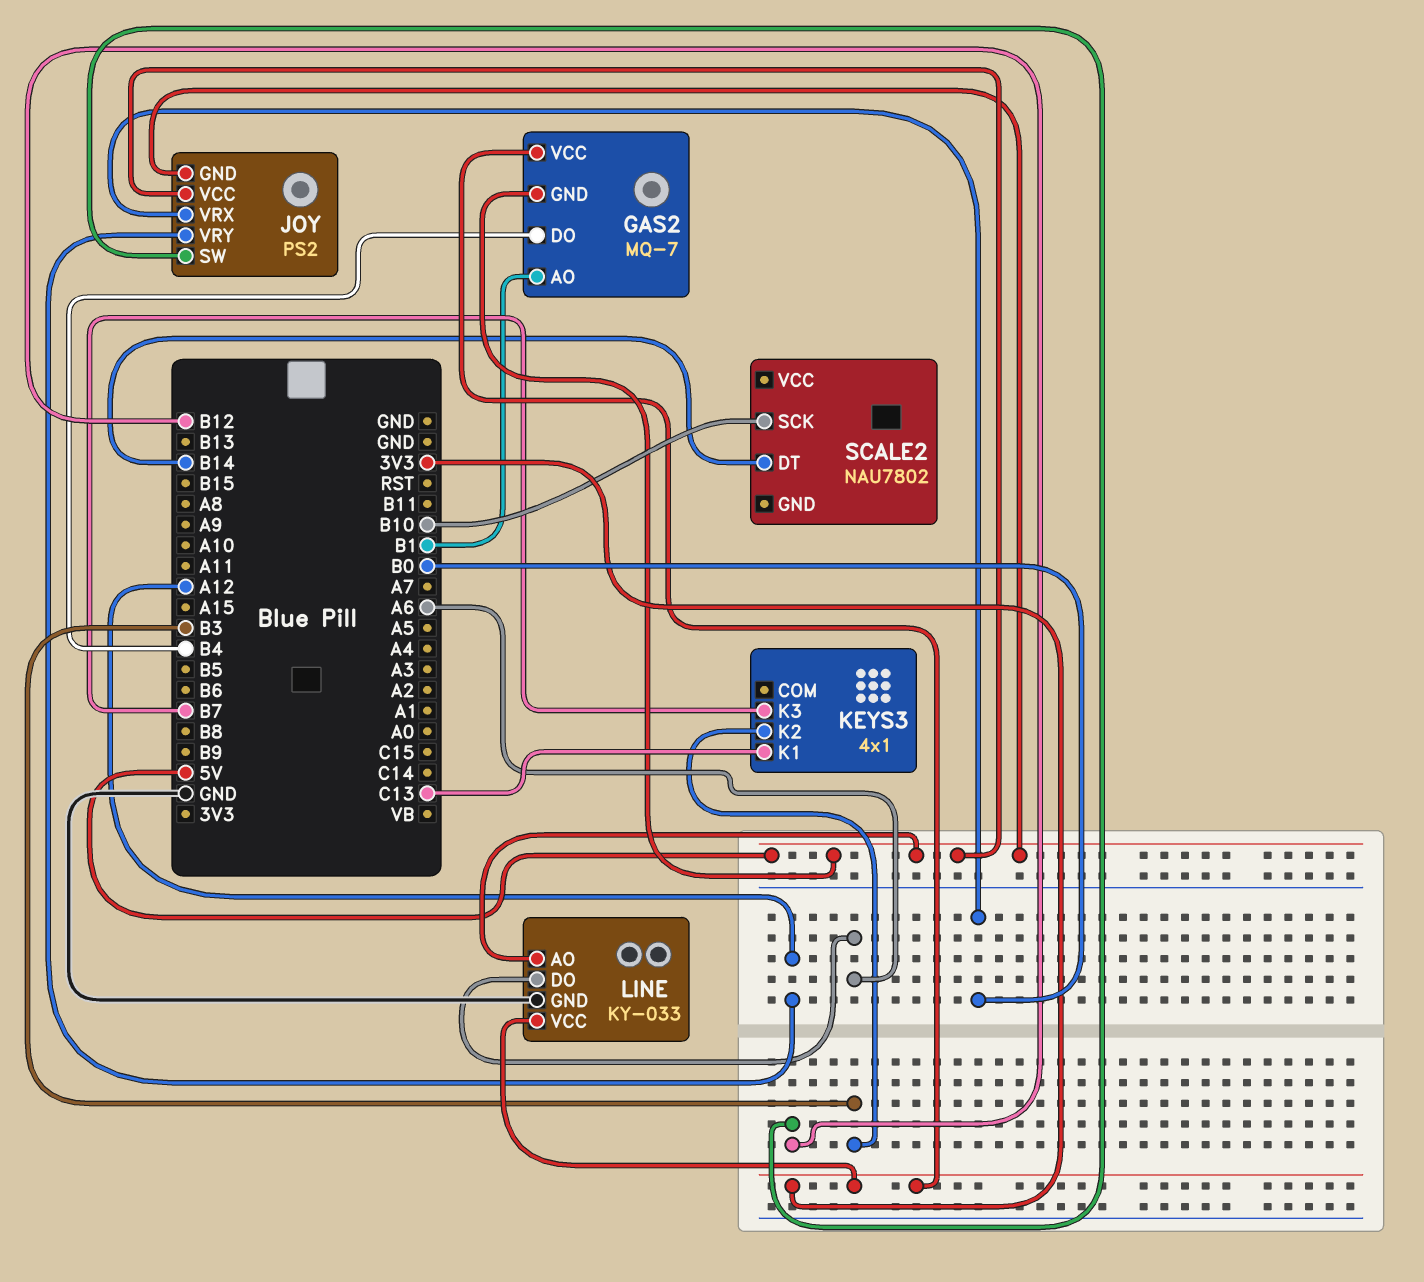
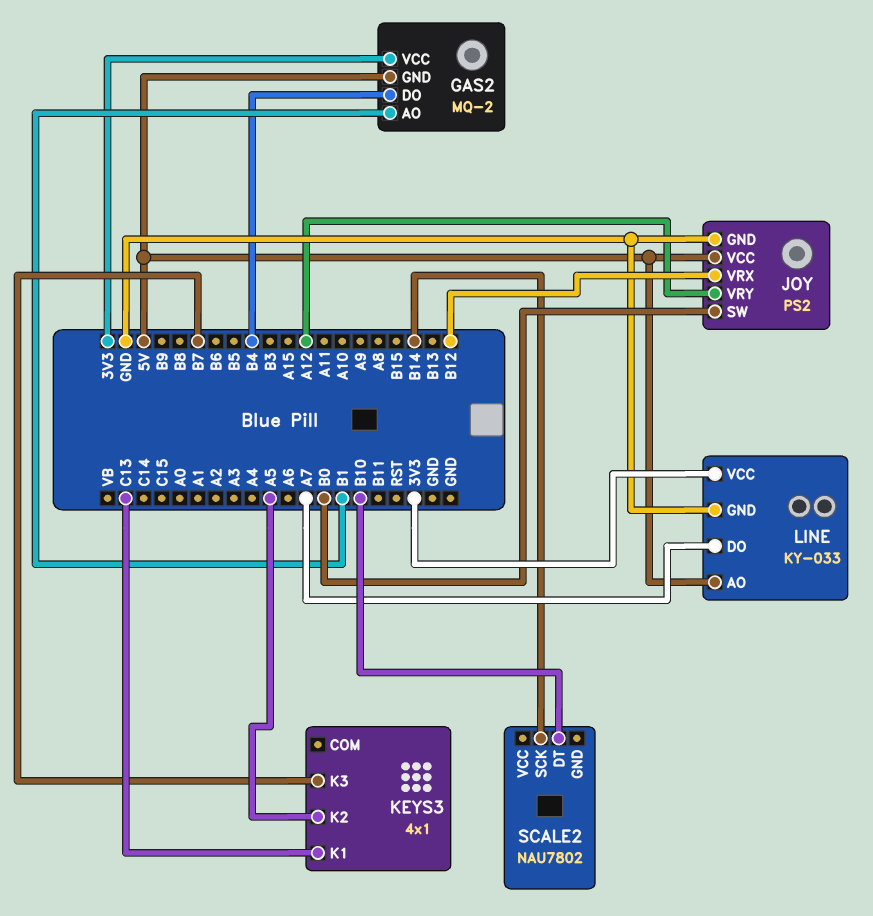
GAS2: MQ-7 -> MQ-2
JOY pin GND: 5V -> GND
JOY pin SW: B12 -> B0
JOY pin VRX: B0 -> B12
KEYS3 pin K2: B3 -> A5
LINE pin DO: A6 -> A7
SCALE2 pin DT: B14 -> B10
SCALE2 pin SCK: B10 -> B14

